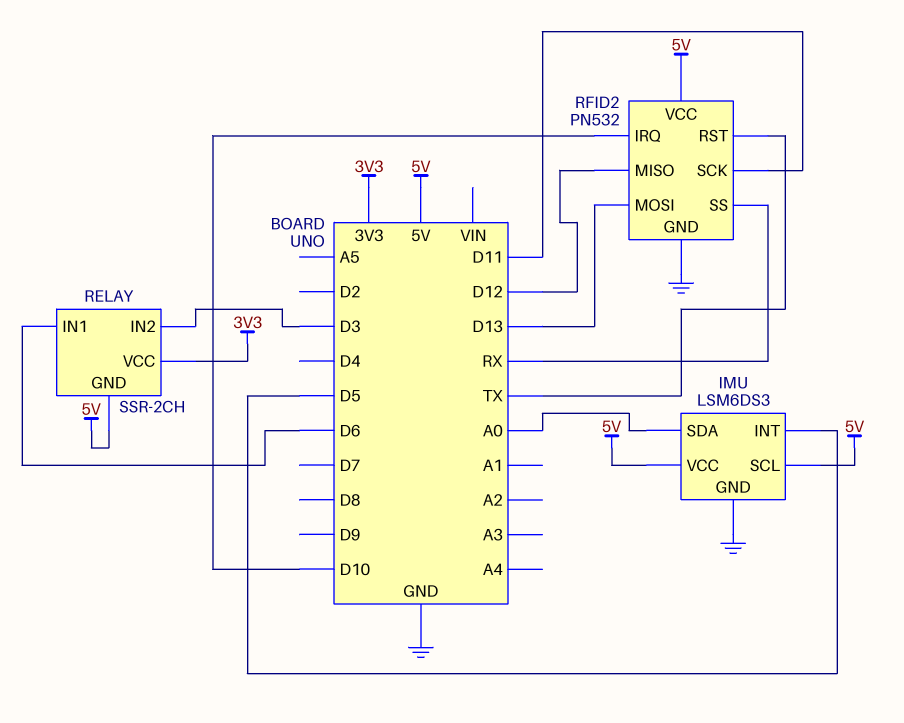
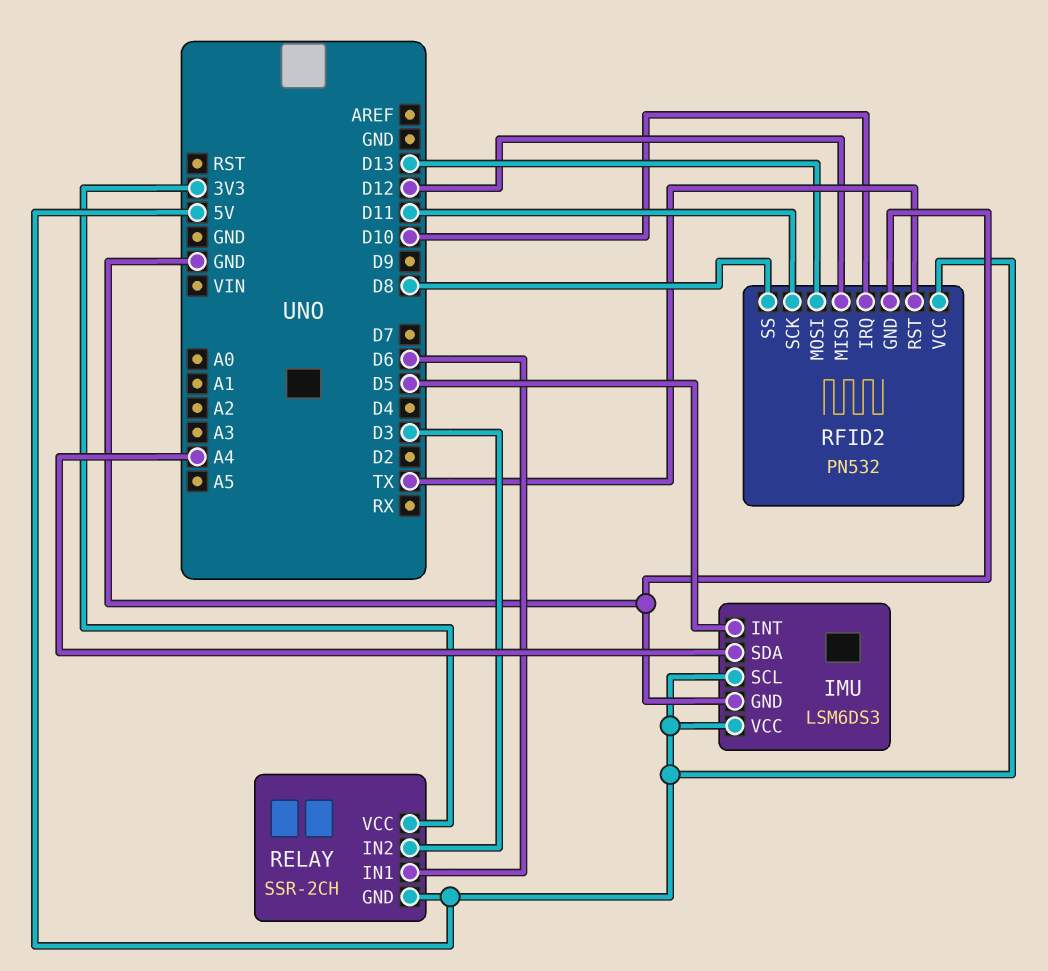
IMU pin SDA: A0 -> A4
RFID2 pin SS: RX -> D8

